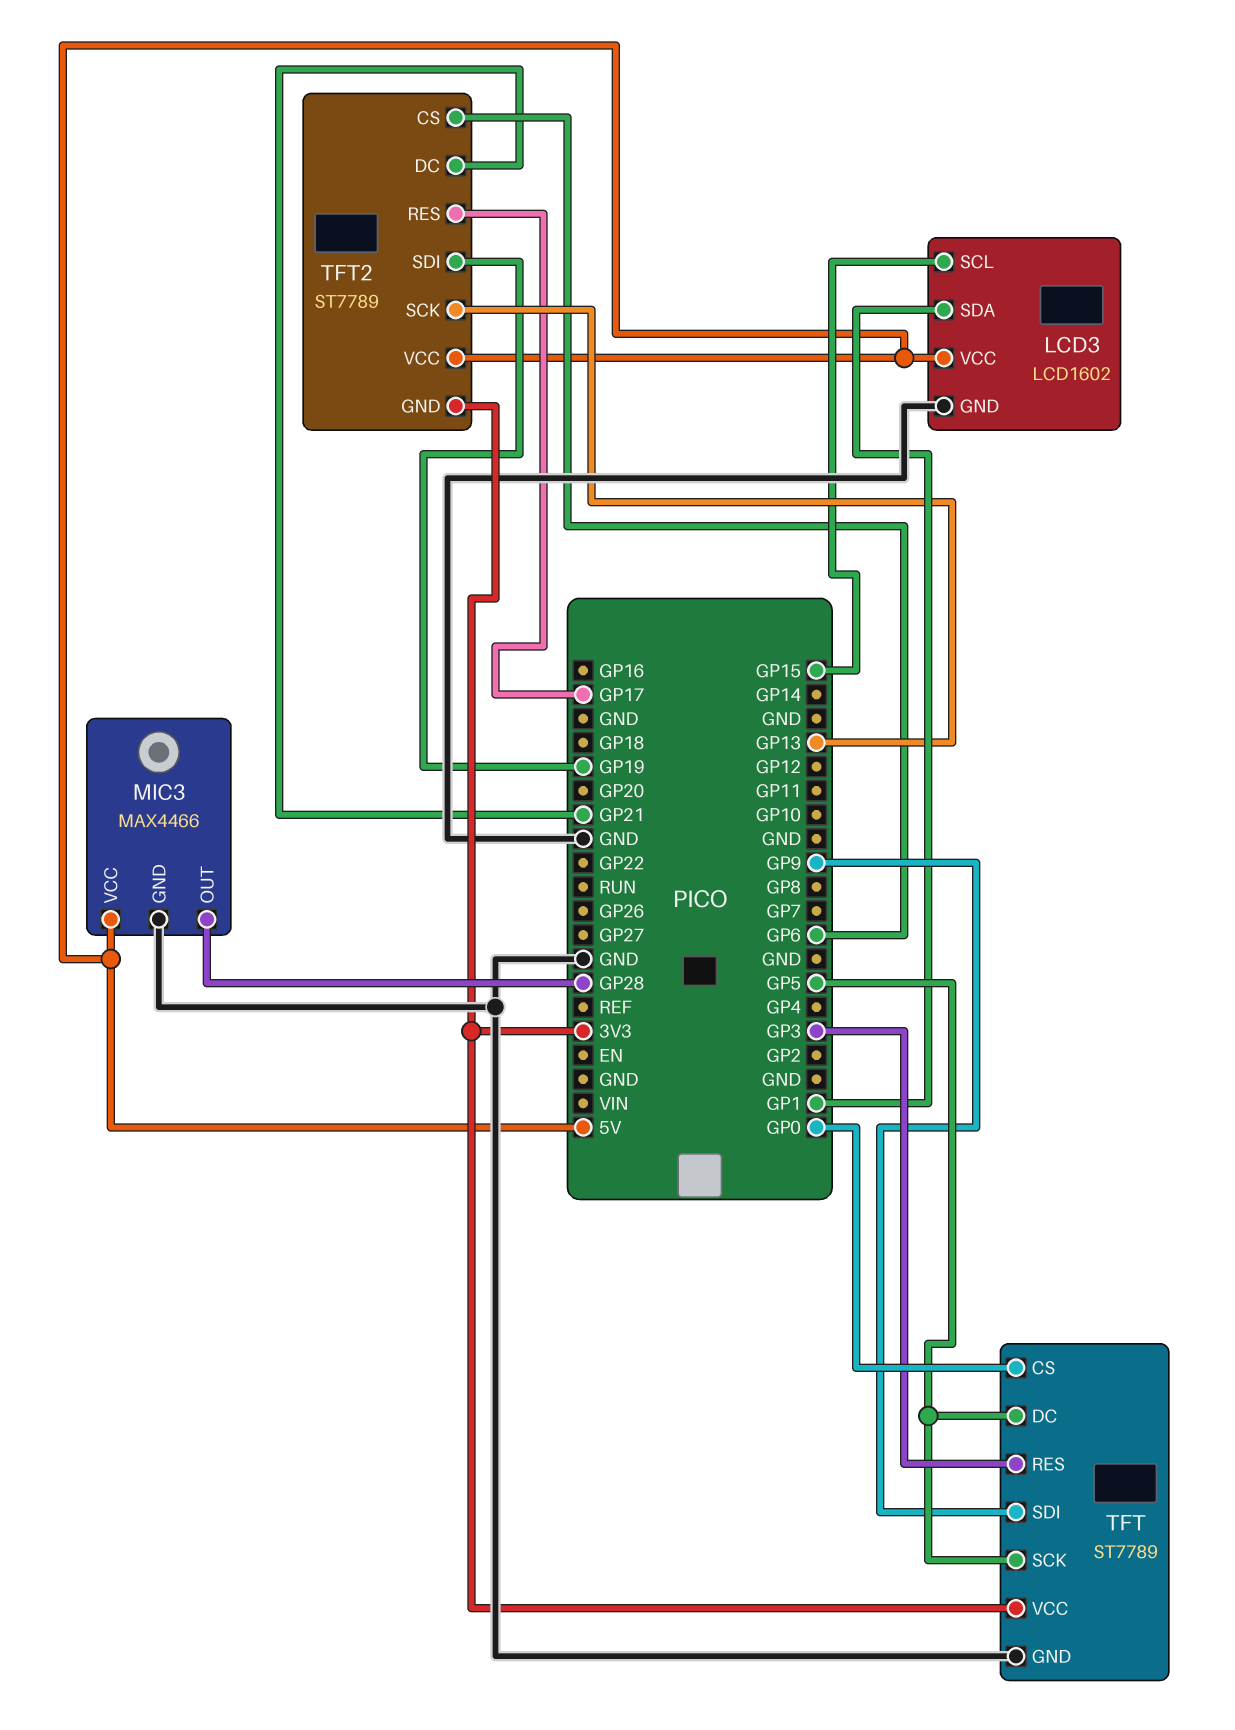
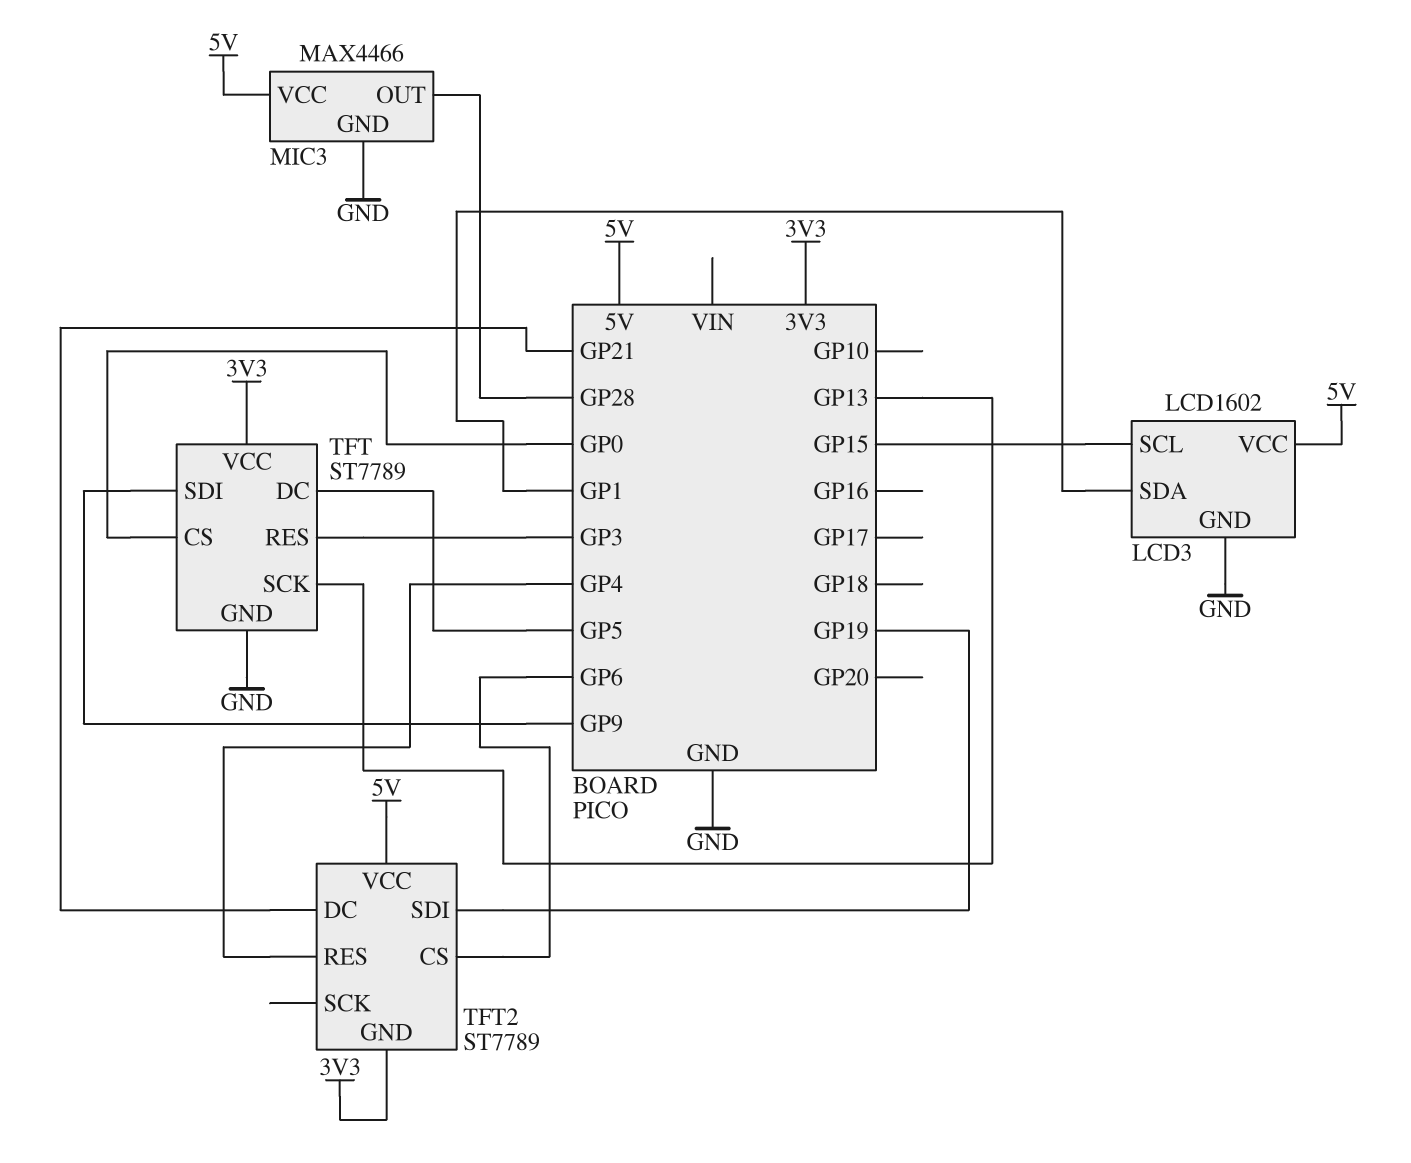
TFT pin SCK: GP5 -> GP13
TFT2 pin RES: GP17 -> GP4
TFT2 pin SCK: GP13 -> none

